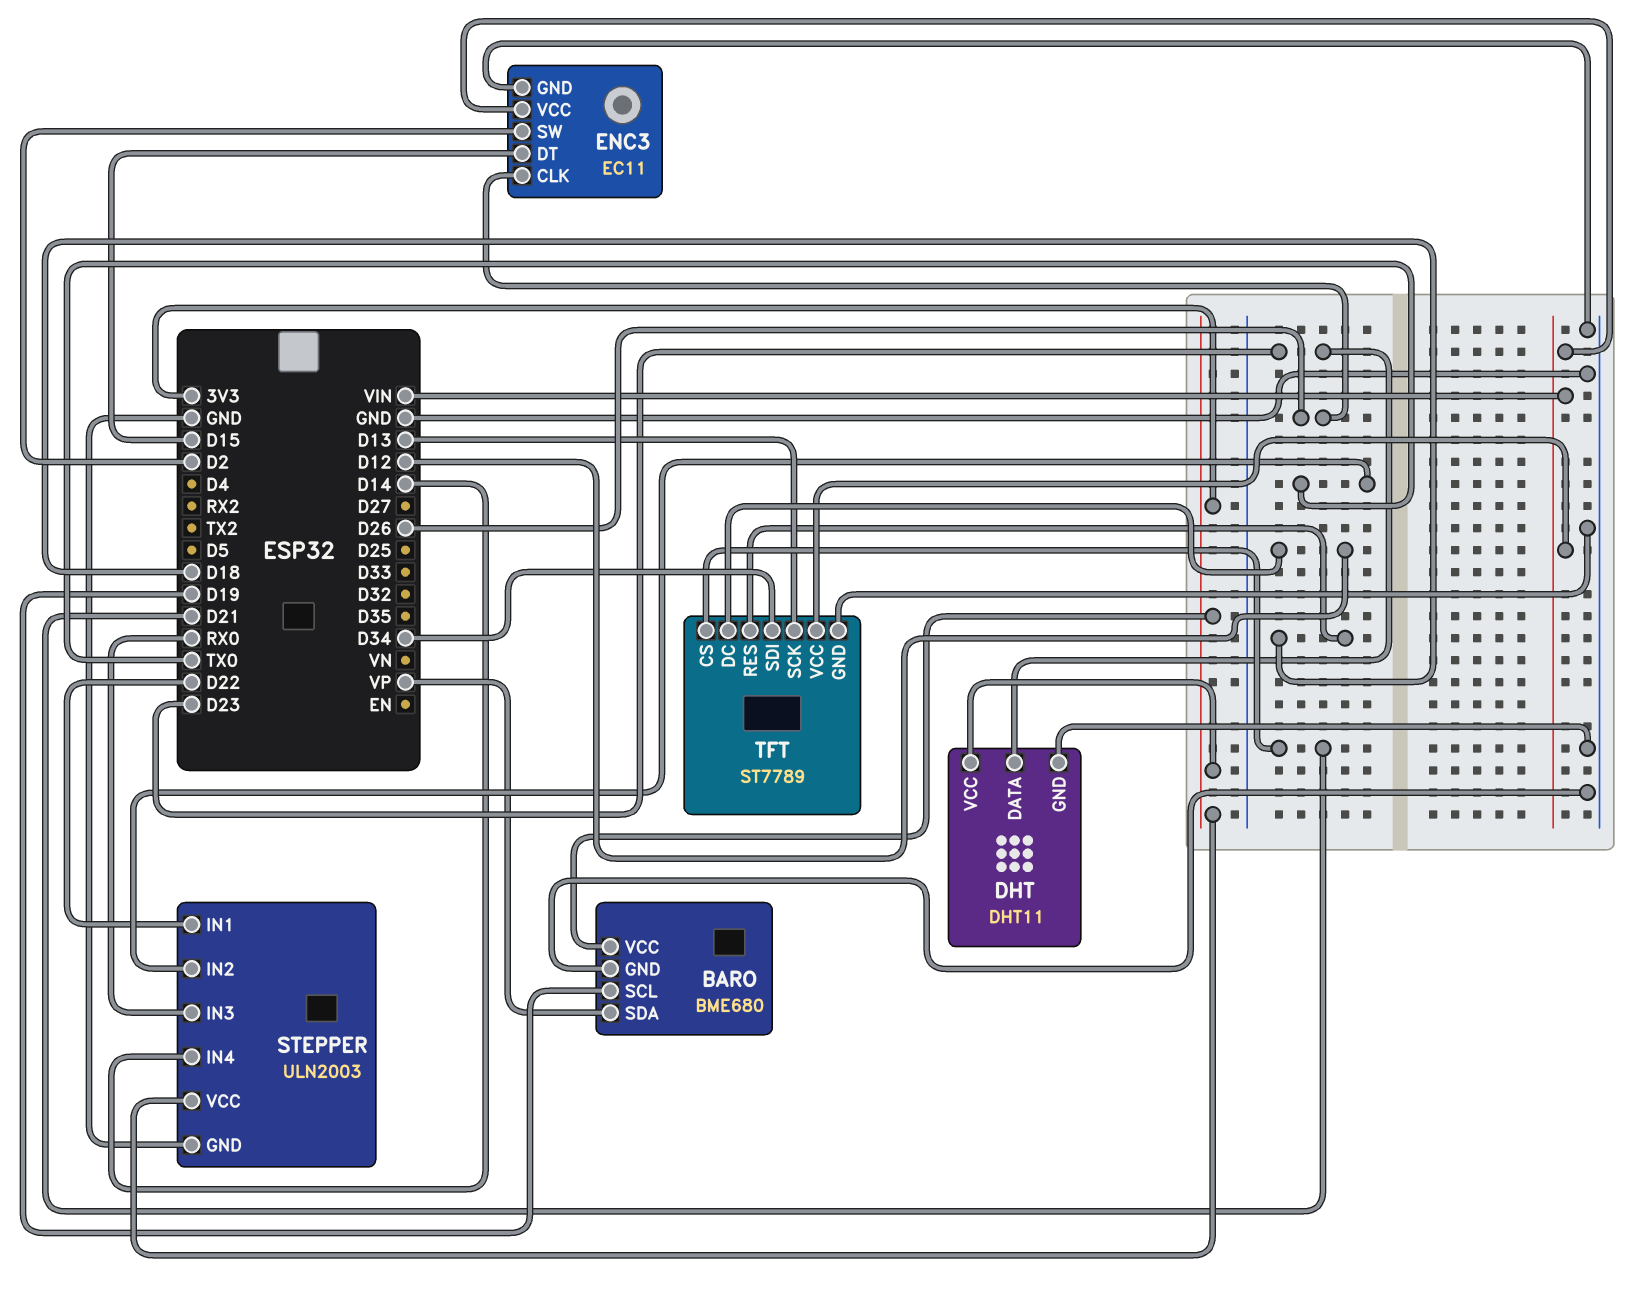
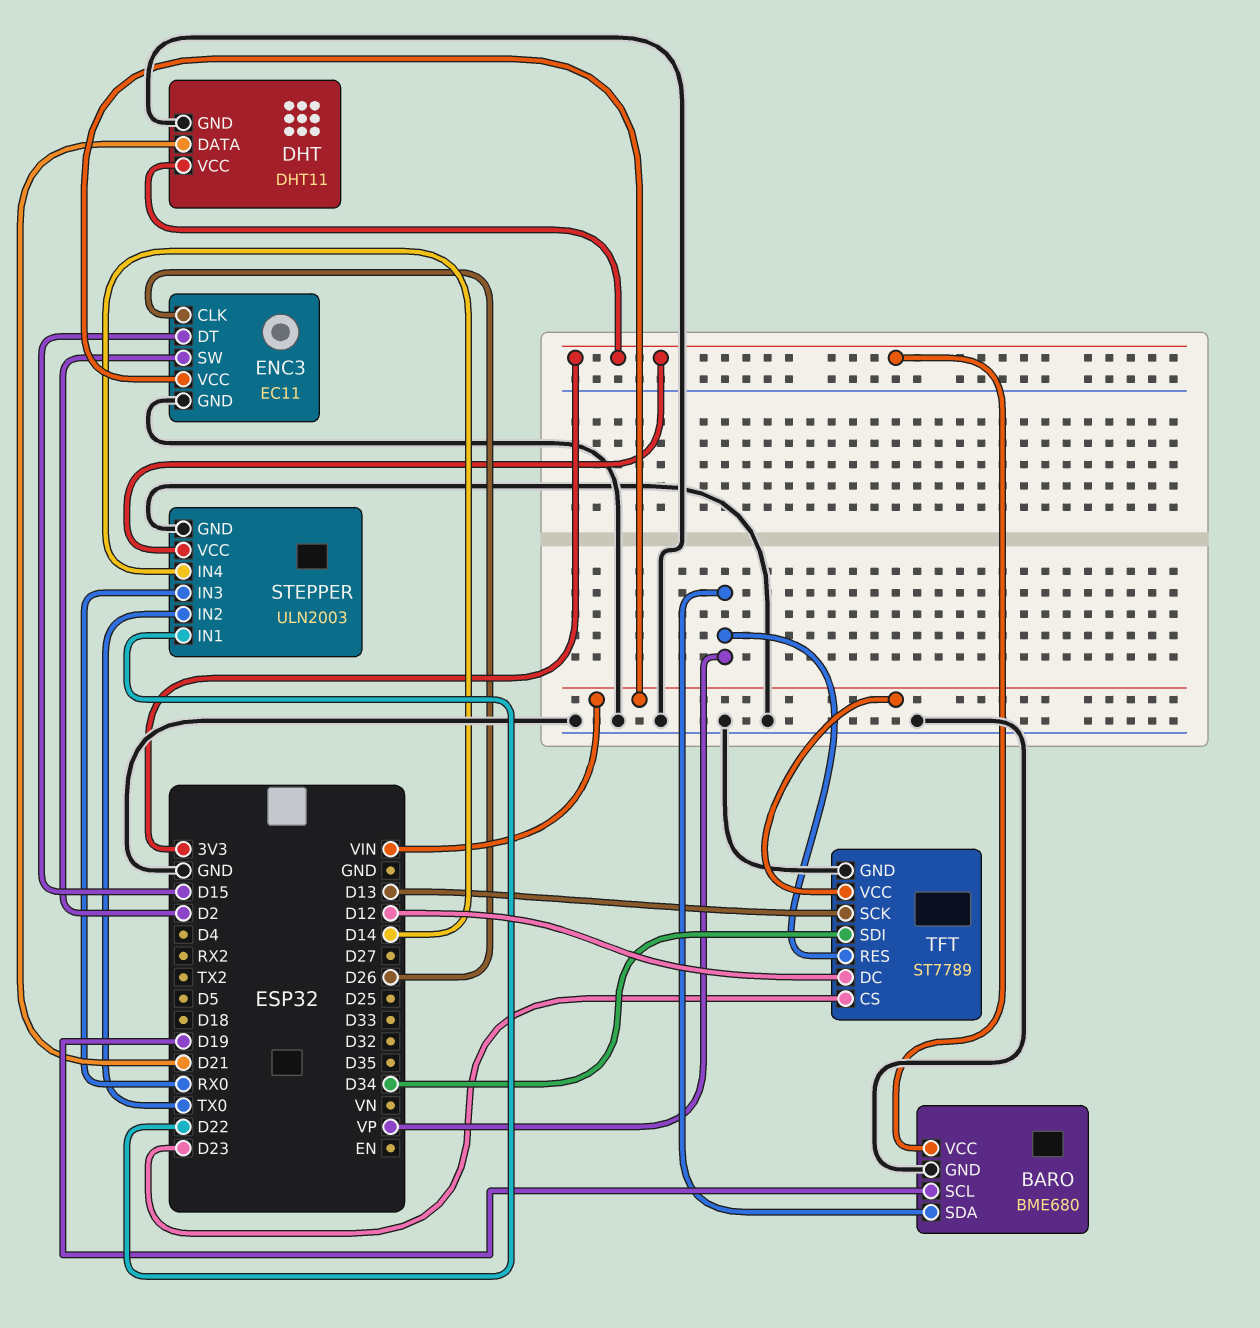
DHT pin DATA: D23 -> D21
TFT pin CS: D21 -> D23
TFT pin RES: D18 -> VP

